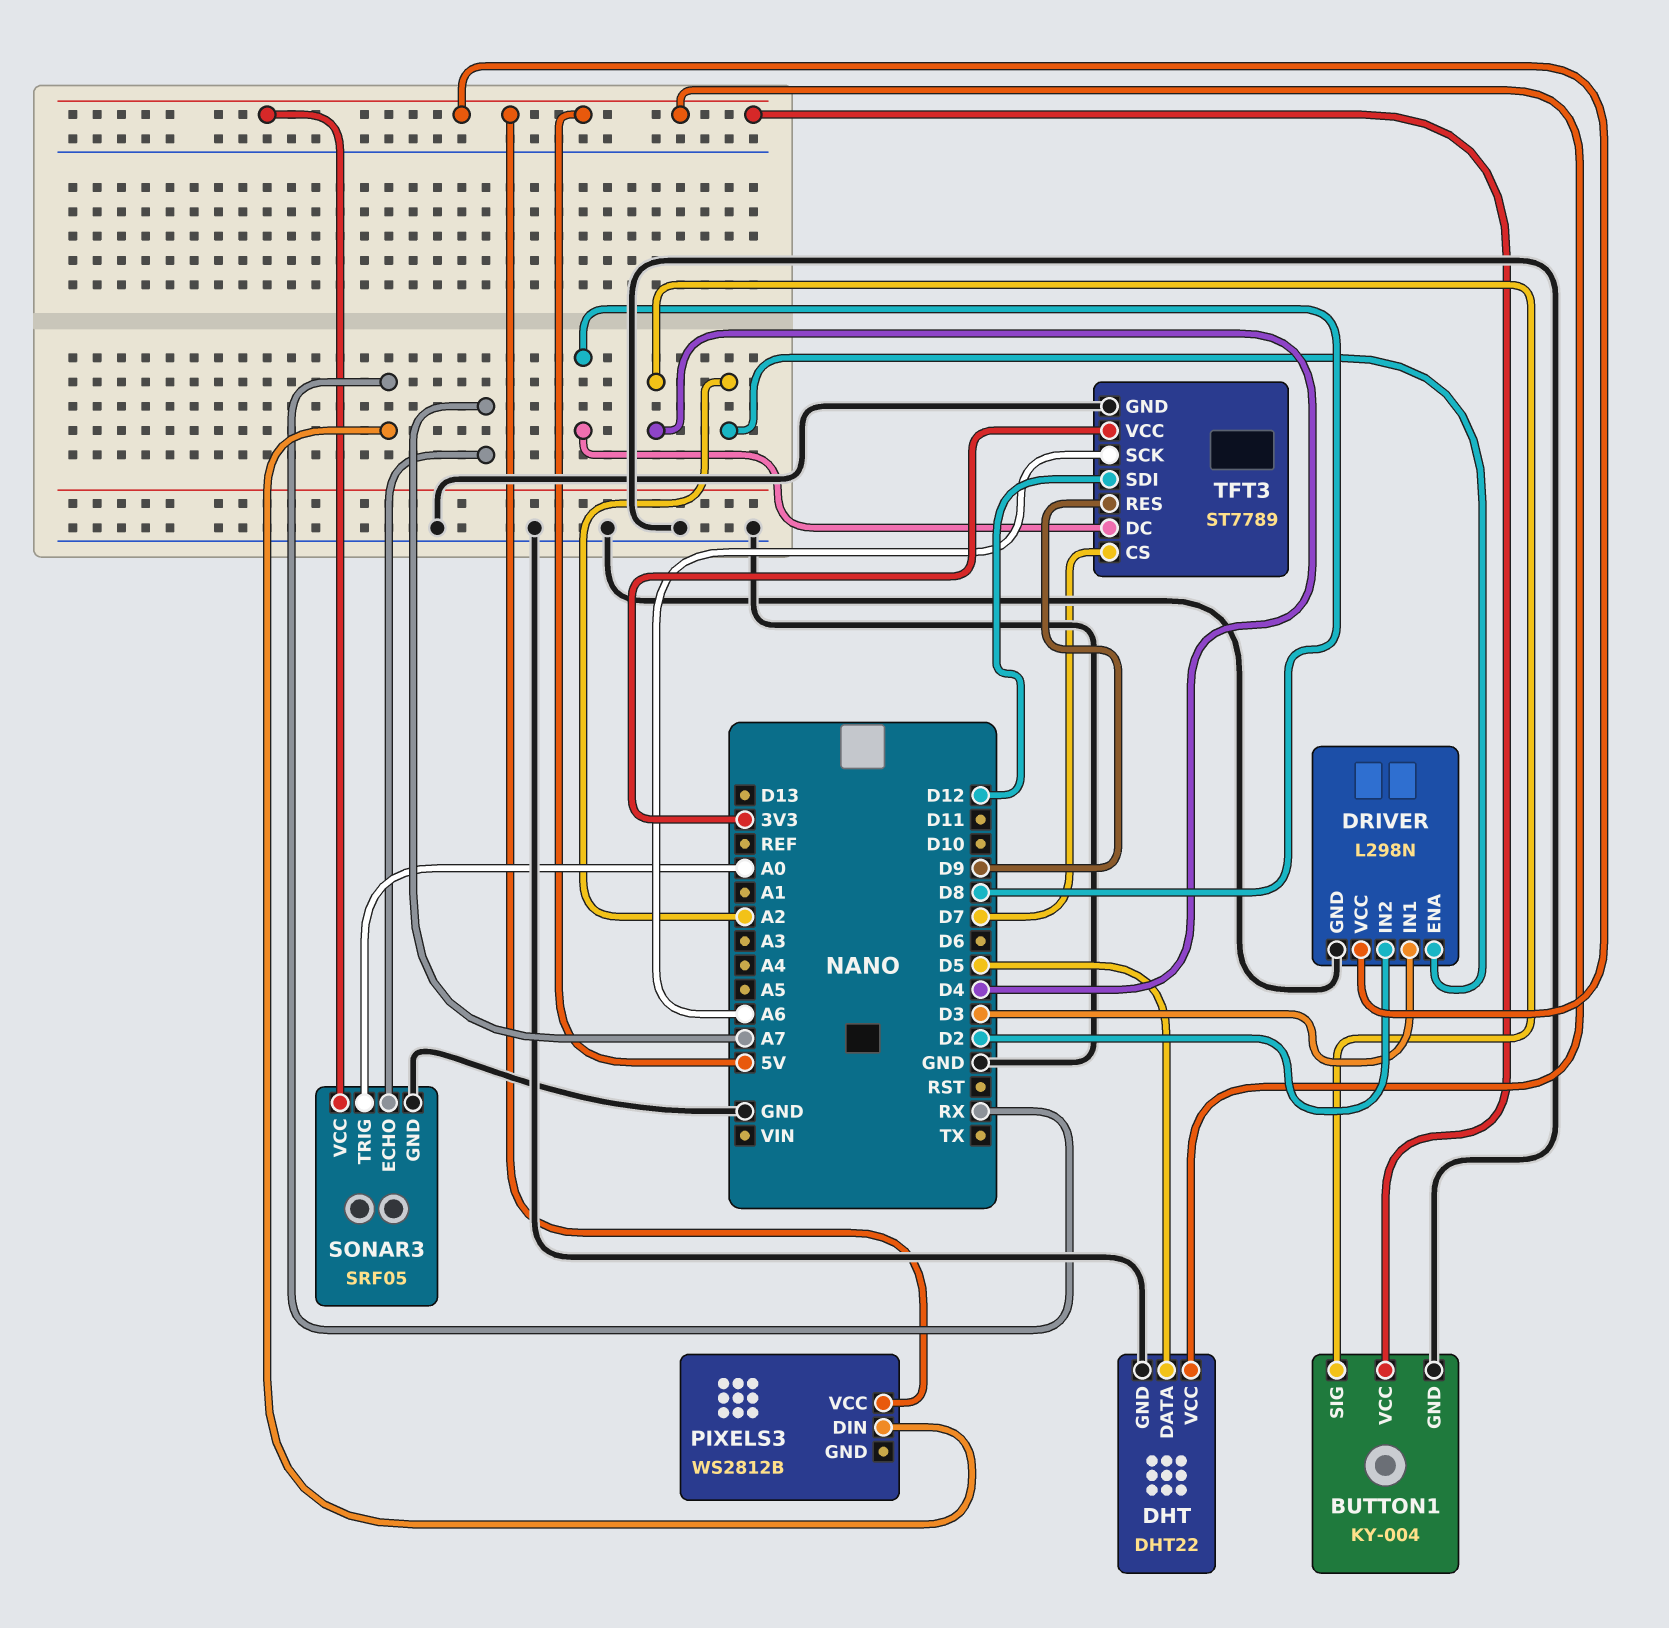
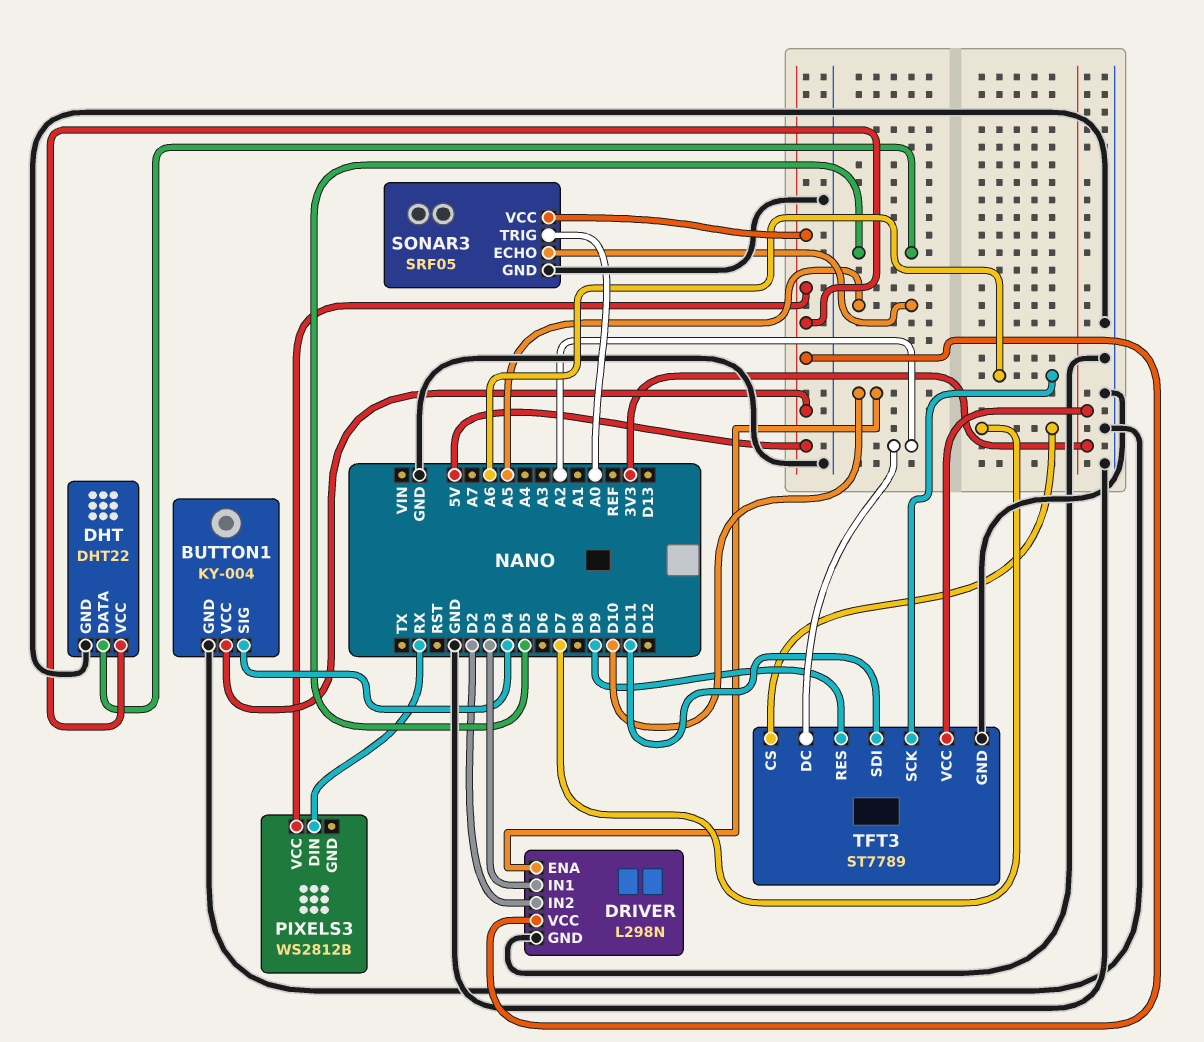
DRIVER pin ENA: A2 -> D10
SONAR3 pin ECHO: A7 -> A5
TFT3 pin DC: D8 -> A2
TFT3 pin SDI: D12 -> D11

